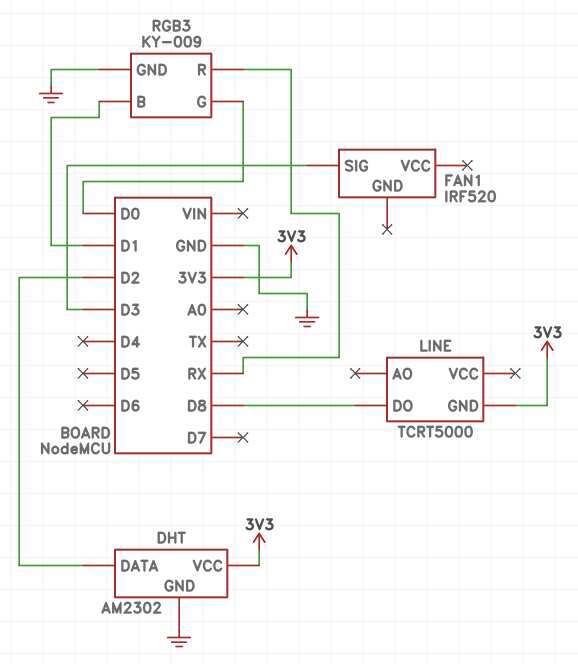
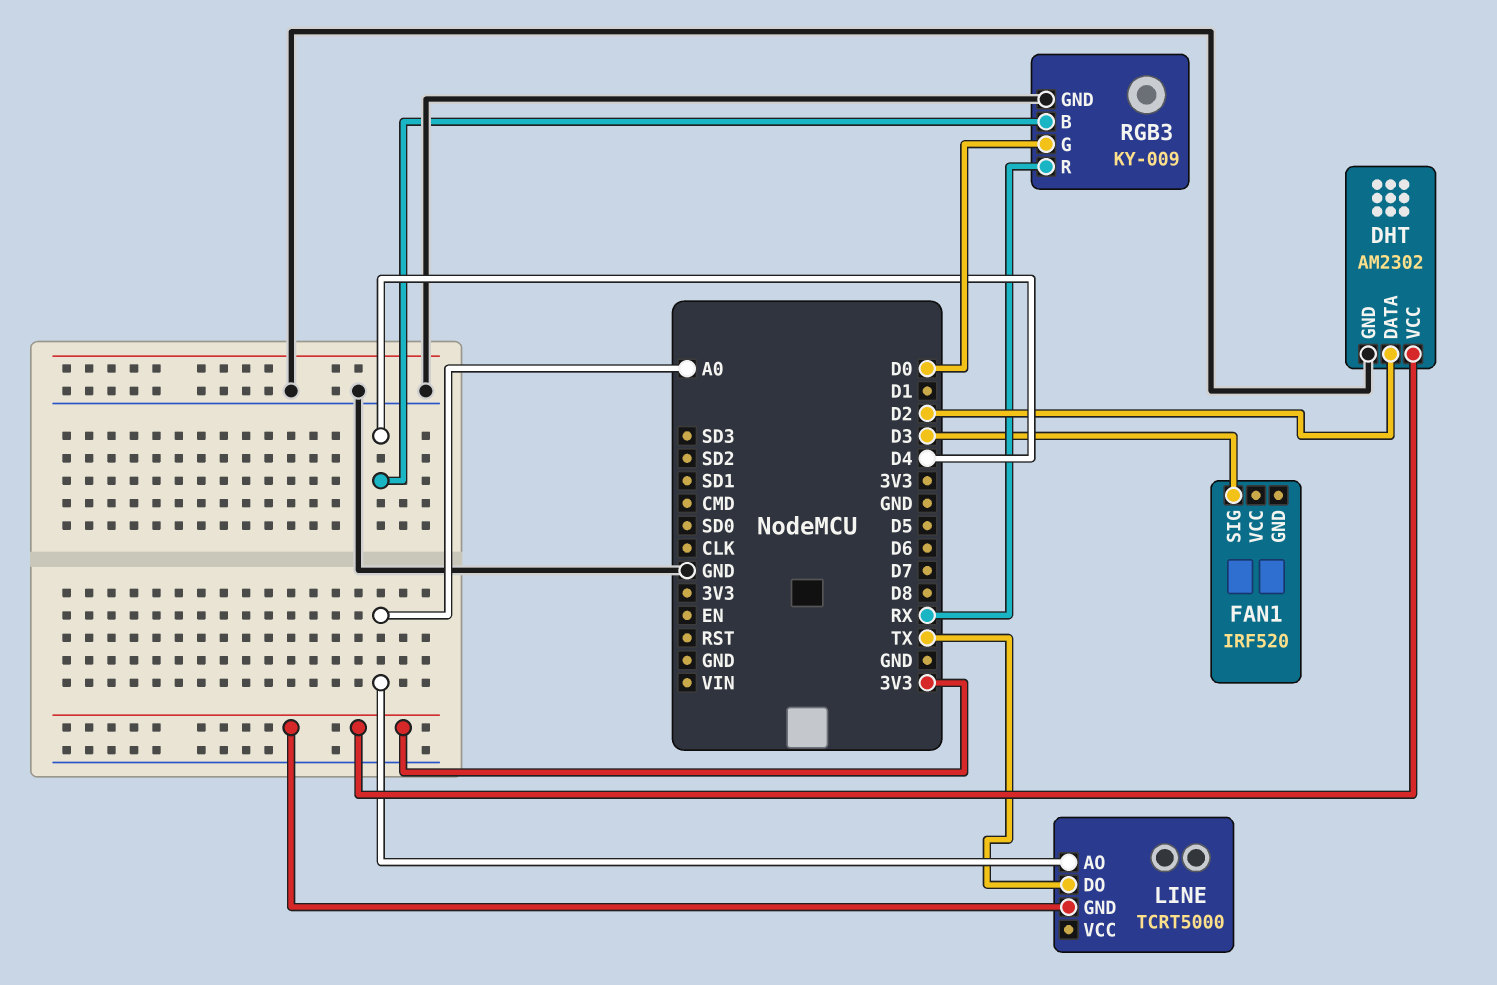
LINE pin AO: none -> A0
LINE pin DO: D8 -> TX
RGB3 pin B: D1 -> D4

